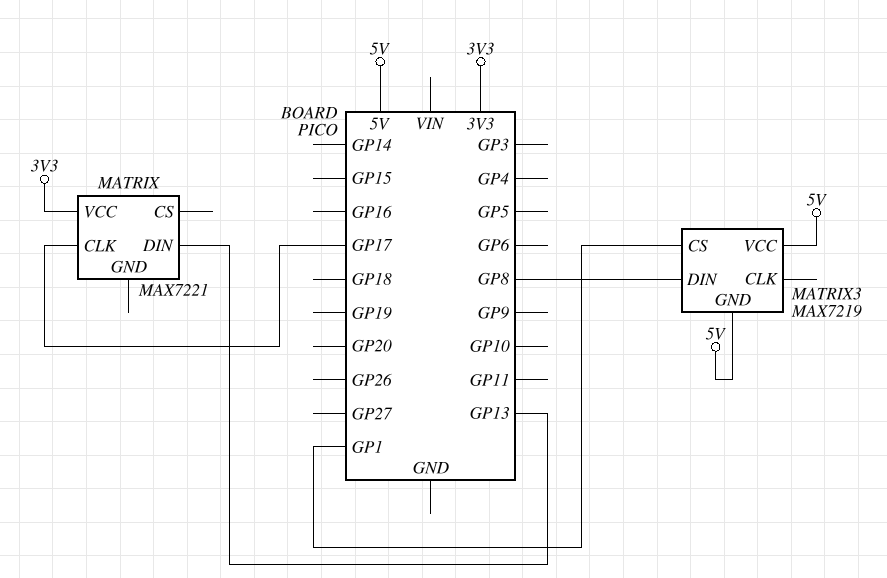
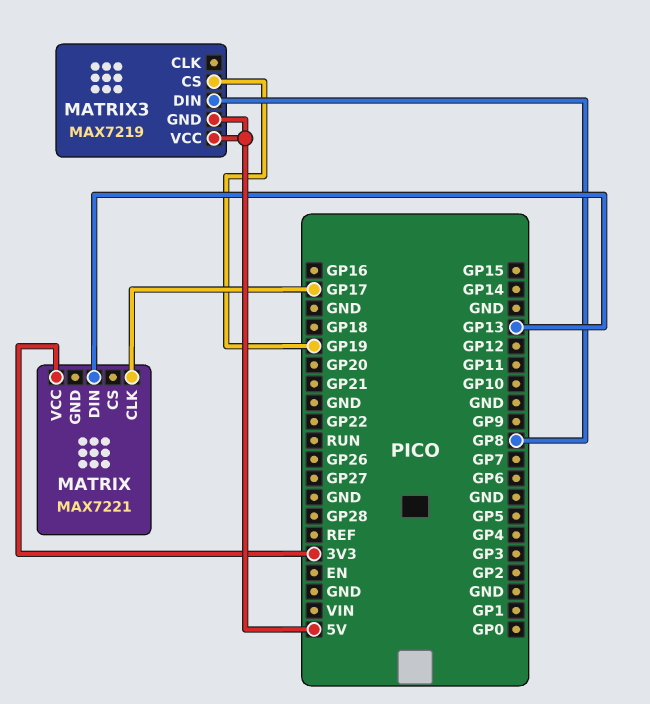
MATRIX3 pin CS: GP1 -> GP19

